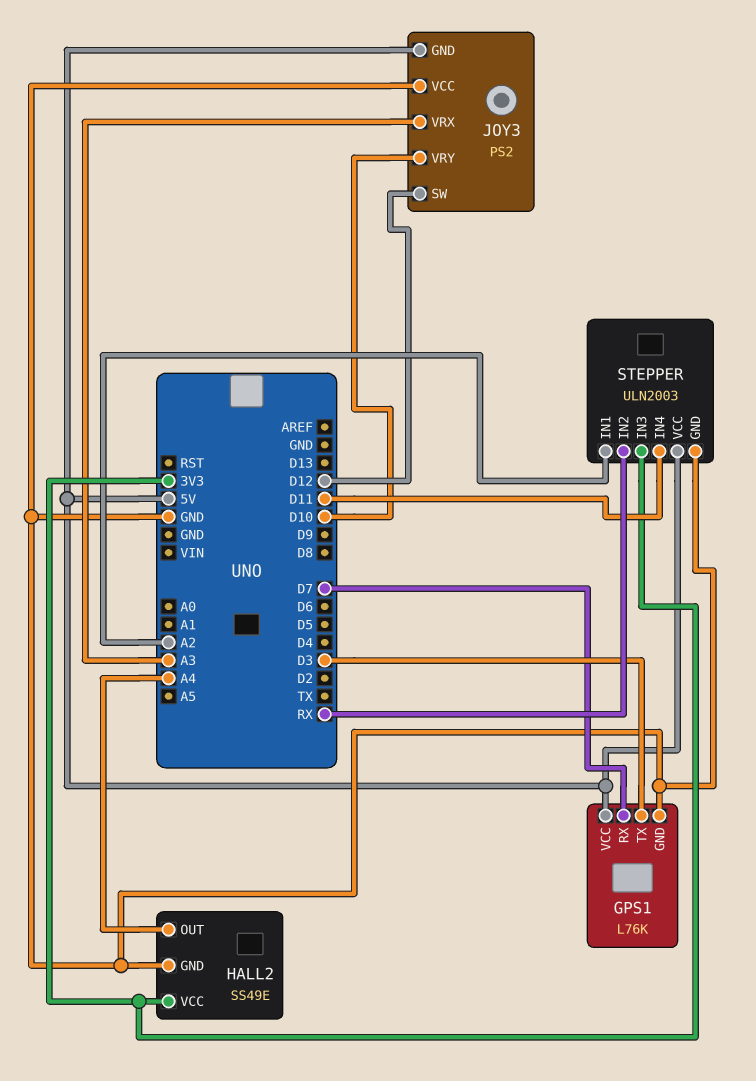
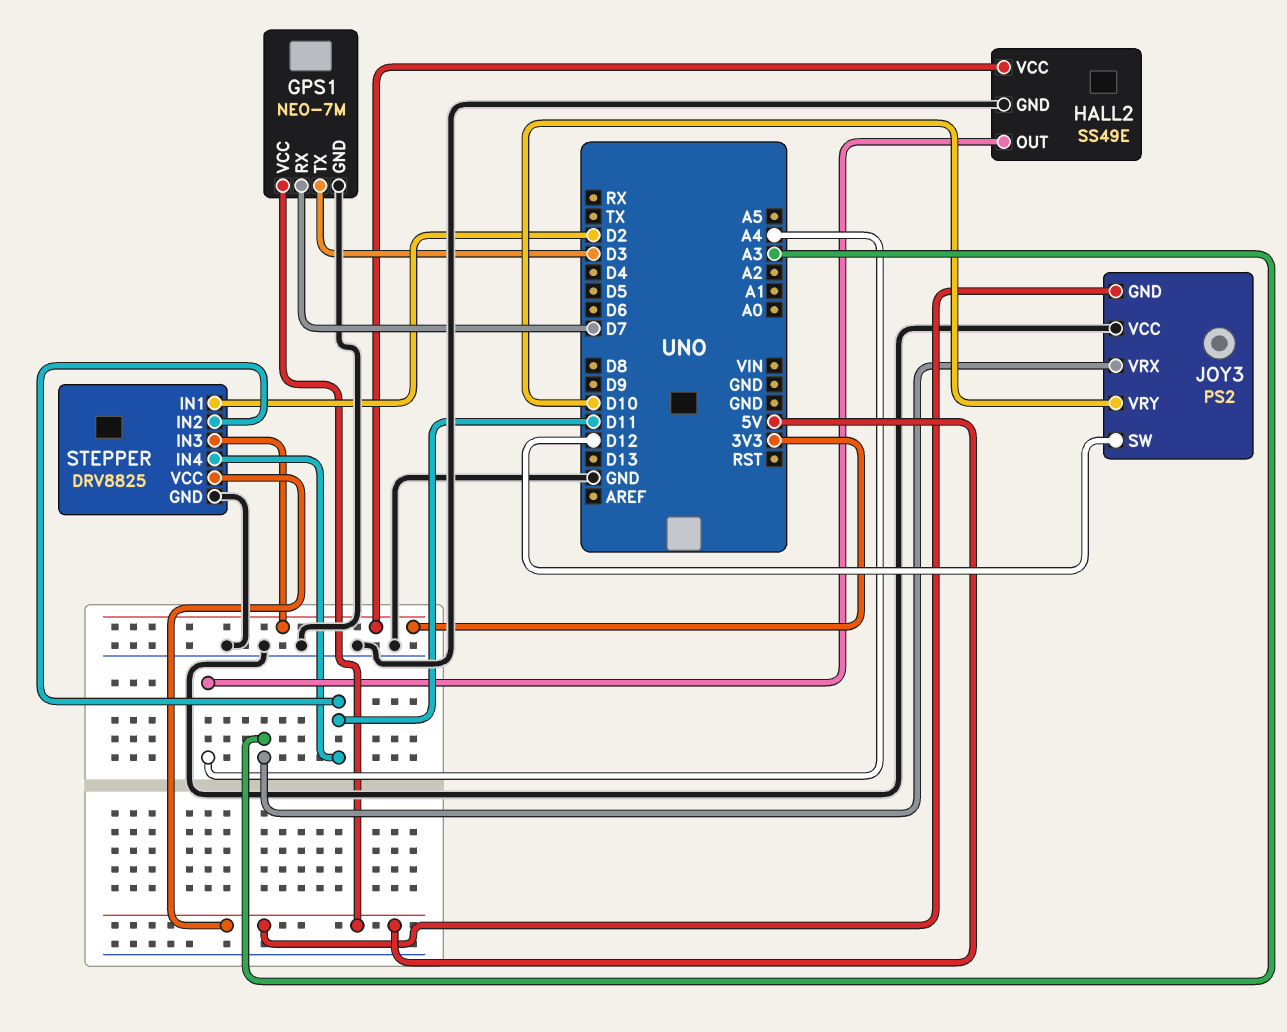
GPS1: L76K -> NEO-7M
STEPPER: ULN2003 -> DRV8825
STEPPER pin IN1: A2 -> D2
STEPPER pin IN2: RX -> D11

